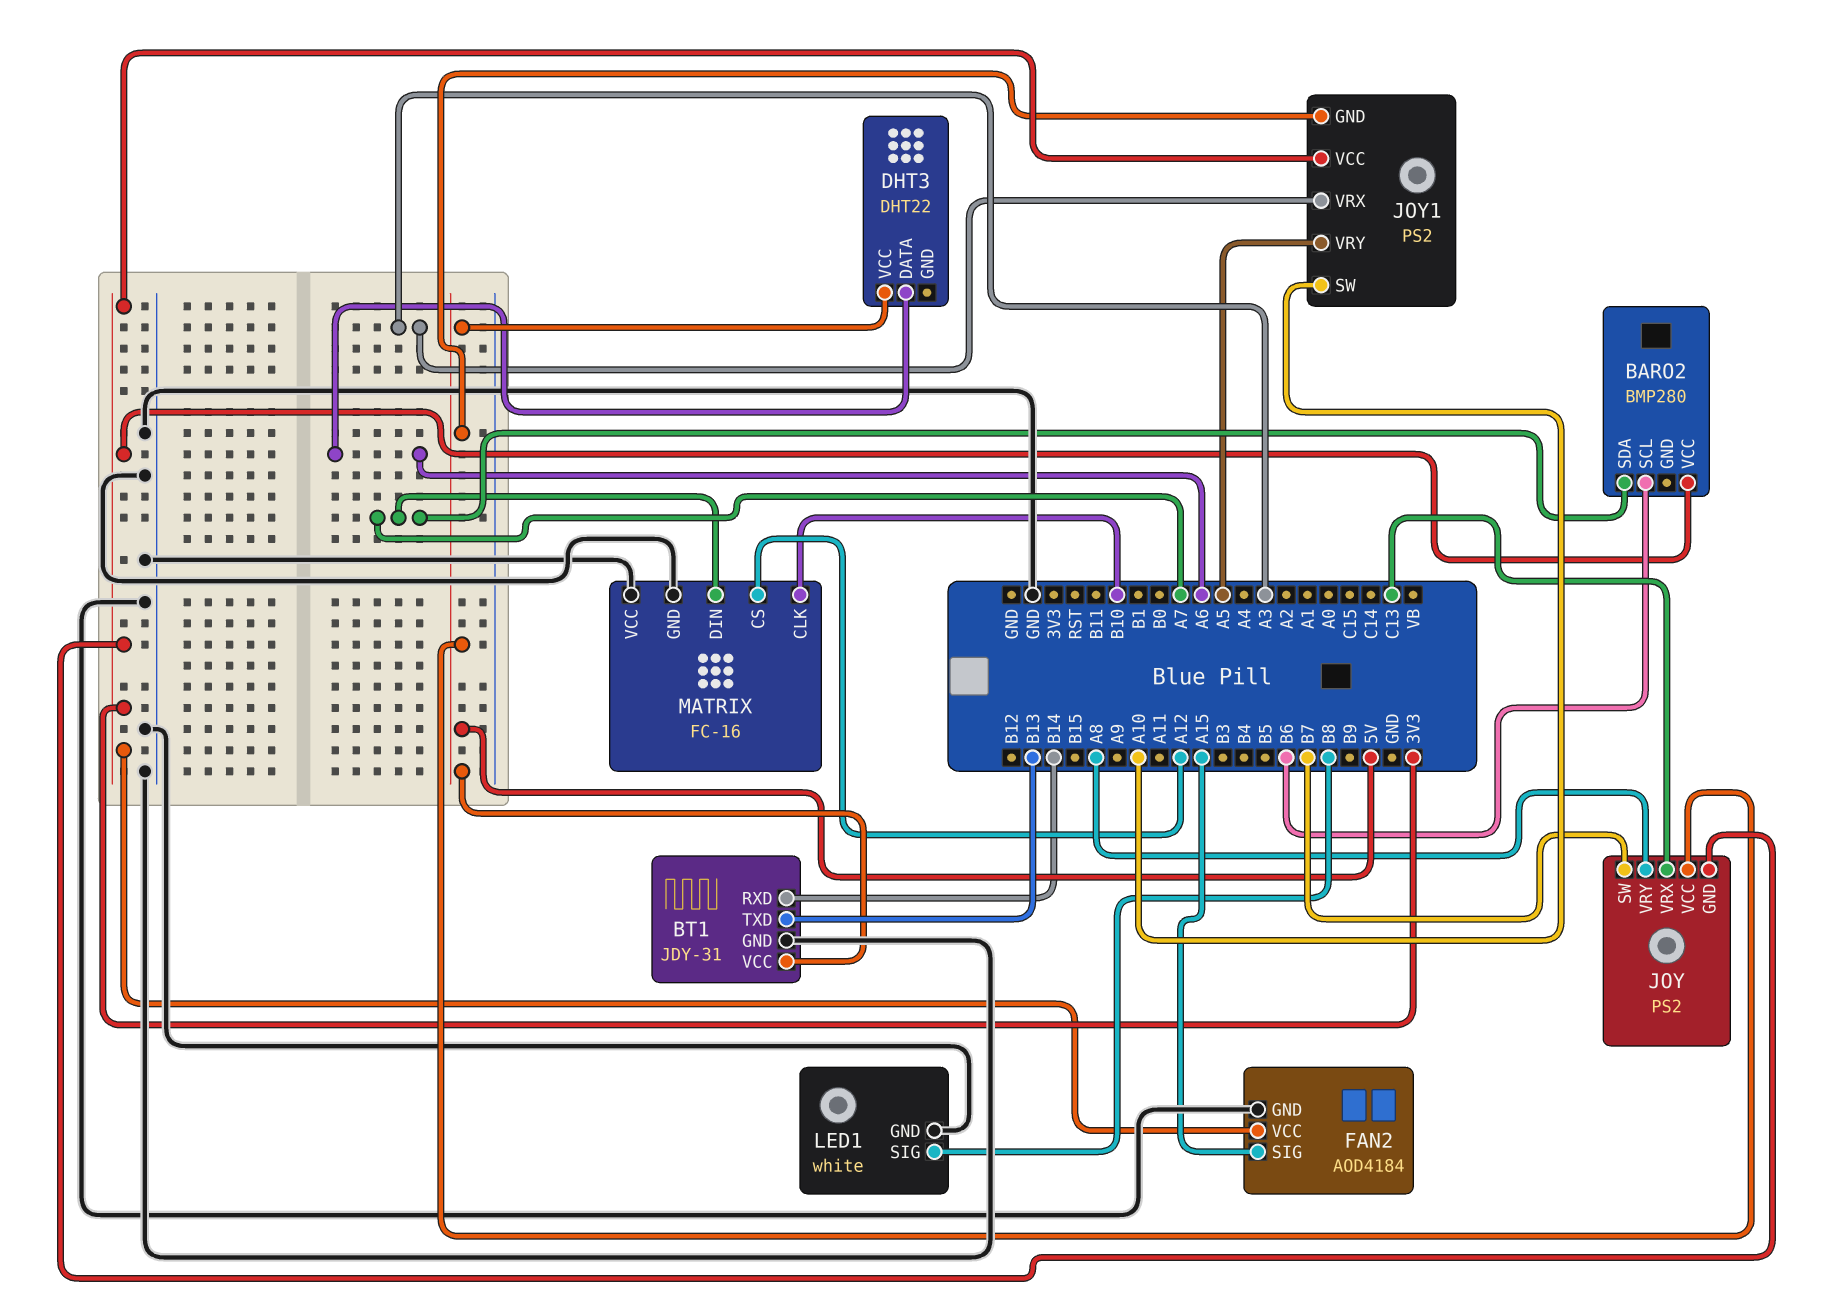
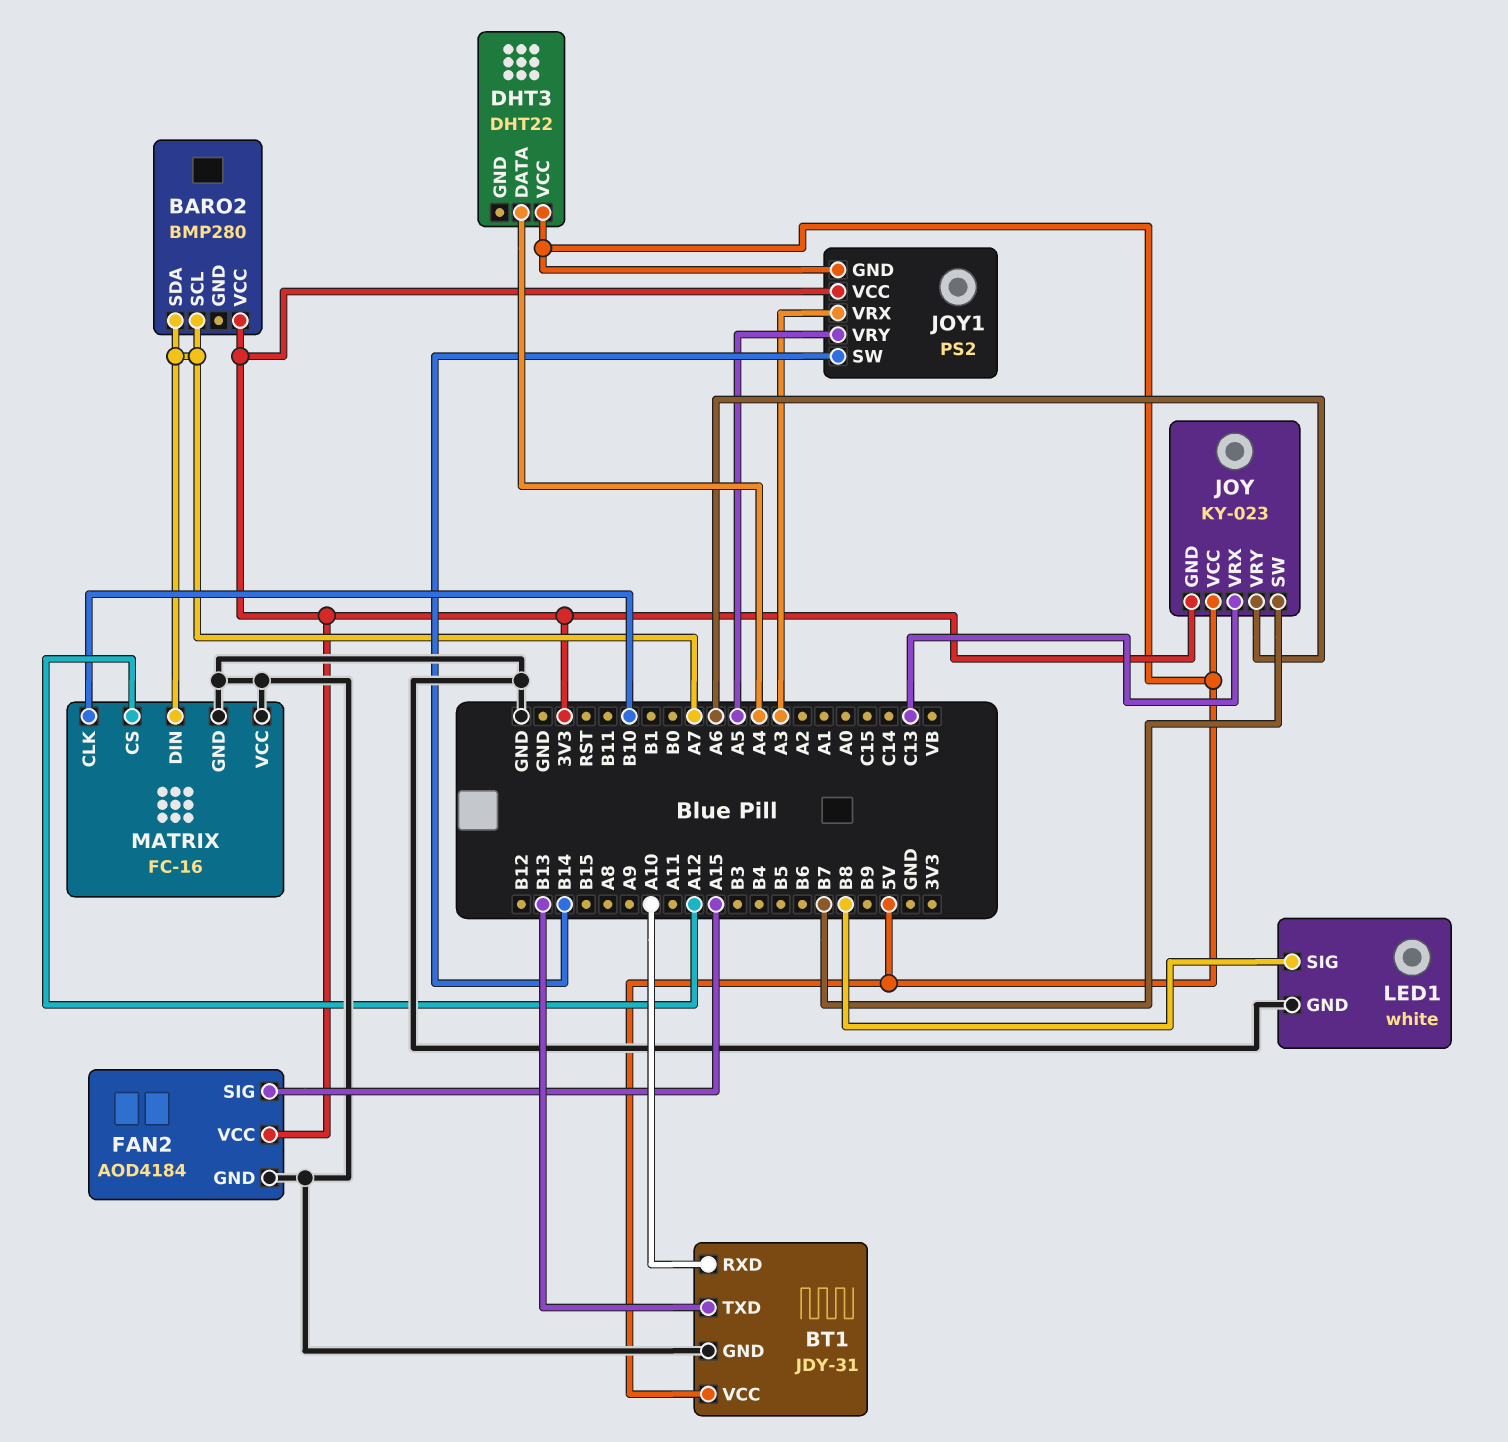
BARO2 pin SCL: B6 -> A7
BT1 pin RXD: B14 -> A10
DHT3 pin DATA: A6 -> A4
JOY: PS2 -> KY-023
JOY pin VRY: A8 -> A6
JOY1 pin SW: A10 -> B14

